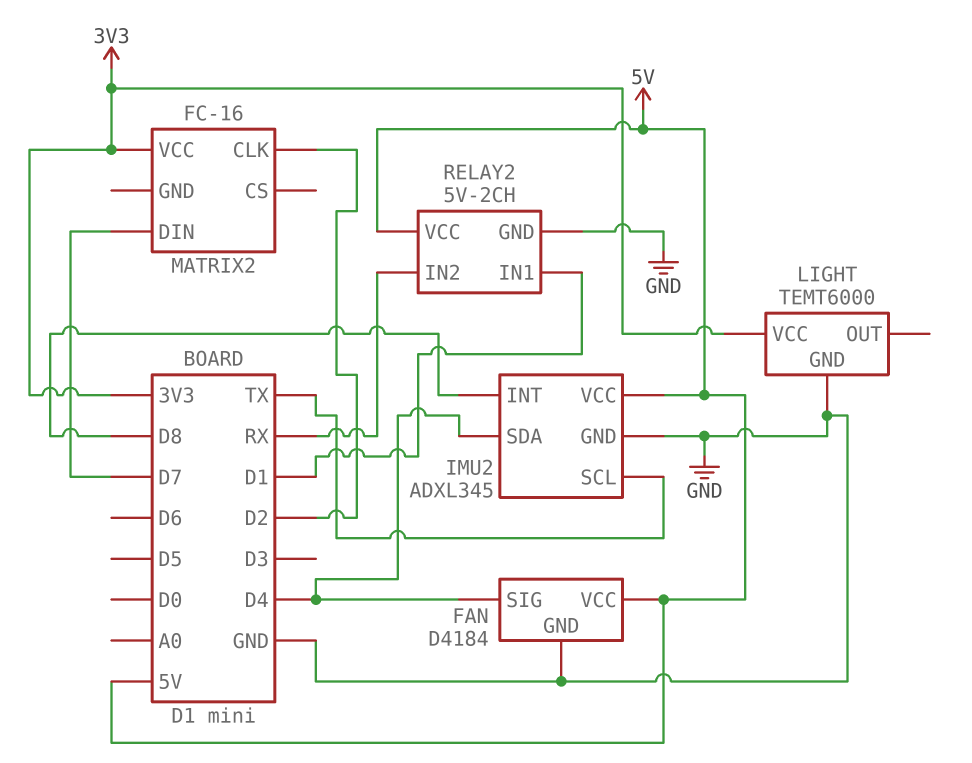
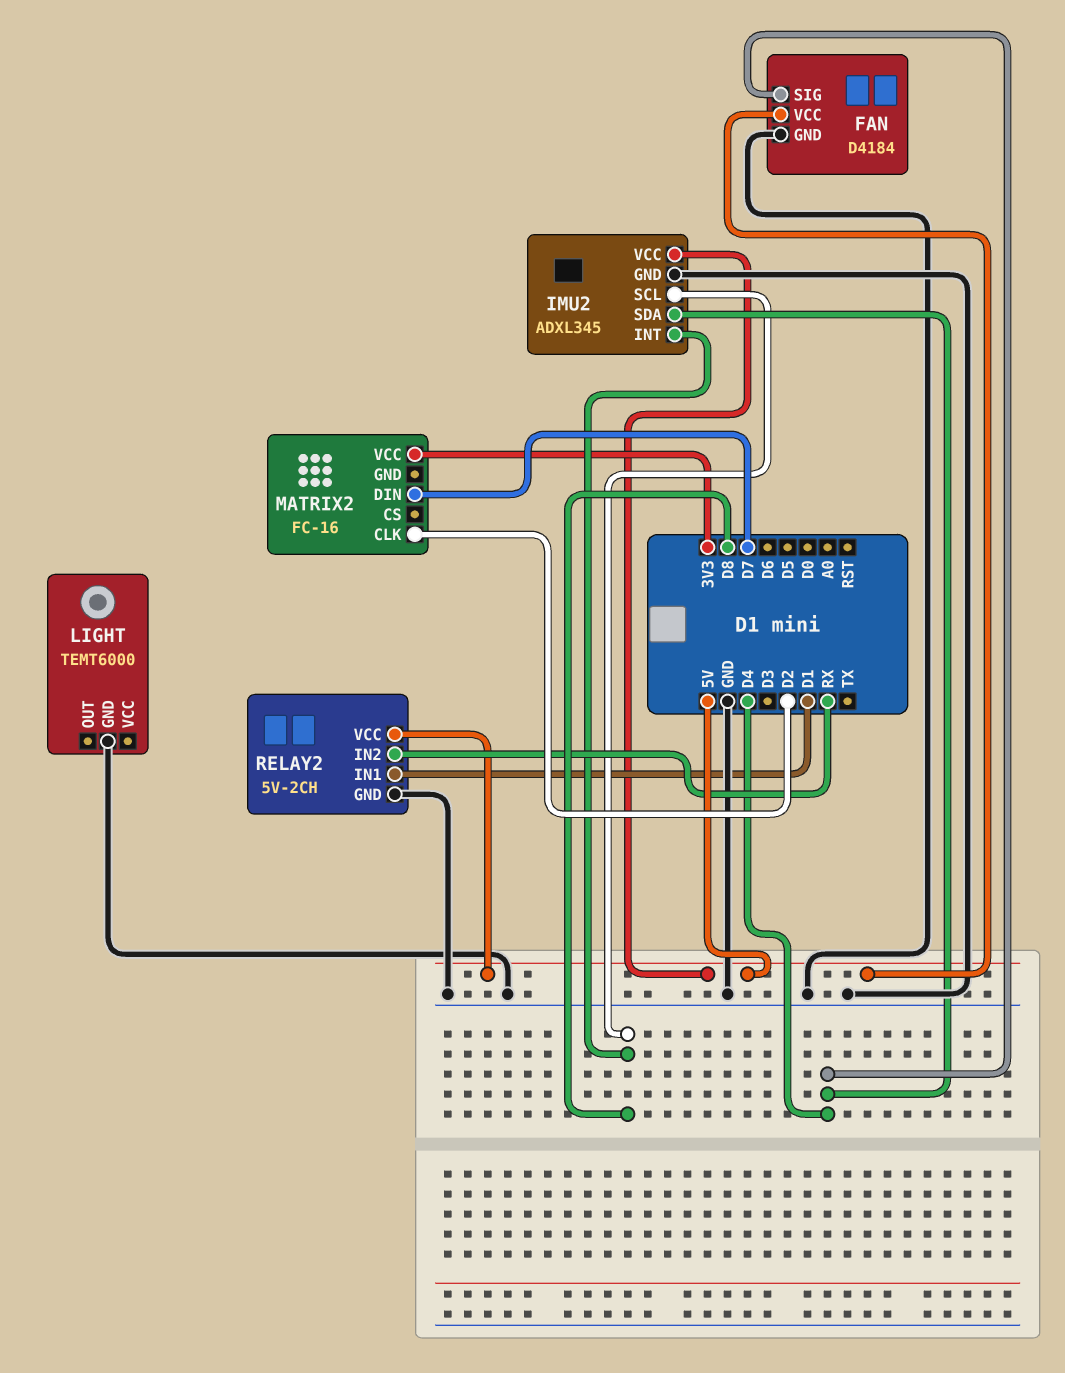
IMU2 pin SCL: TX -> D8
LIGHT pin VCC: 3V3 -> none

